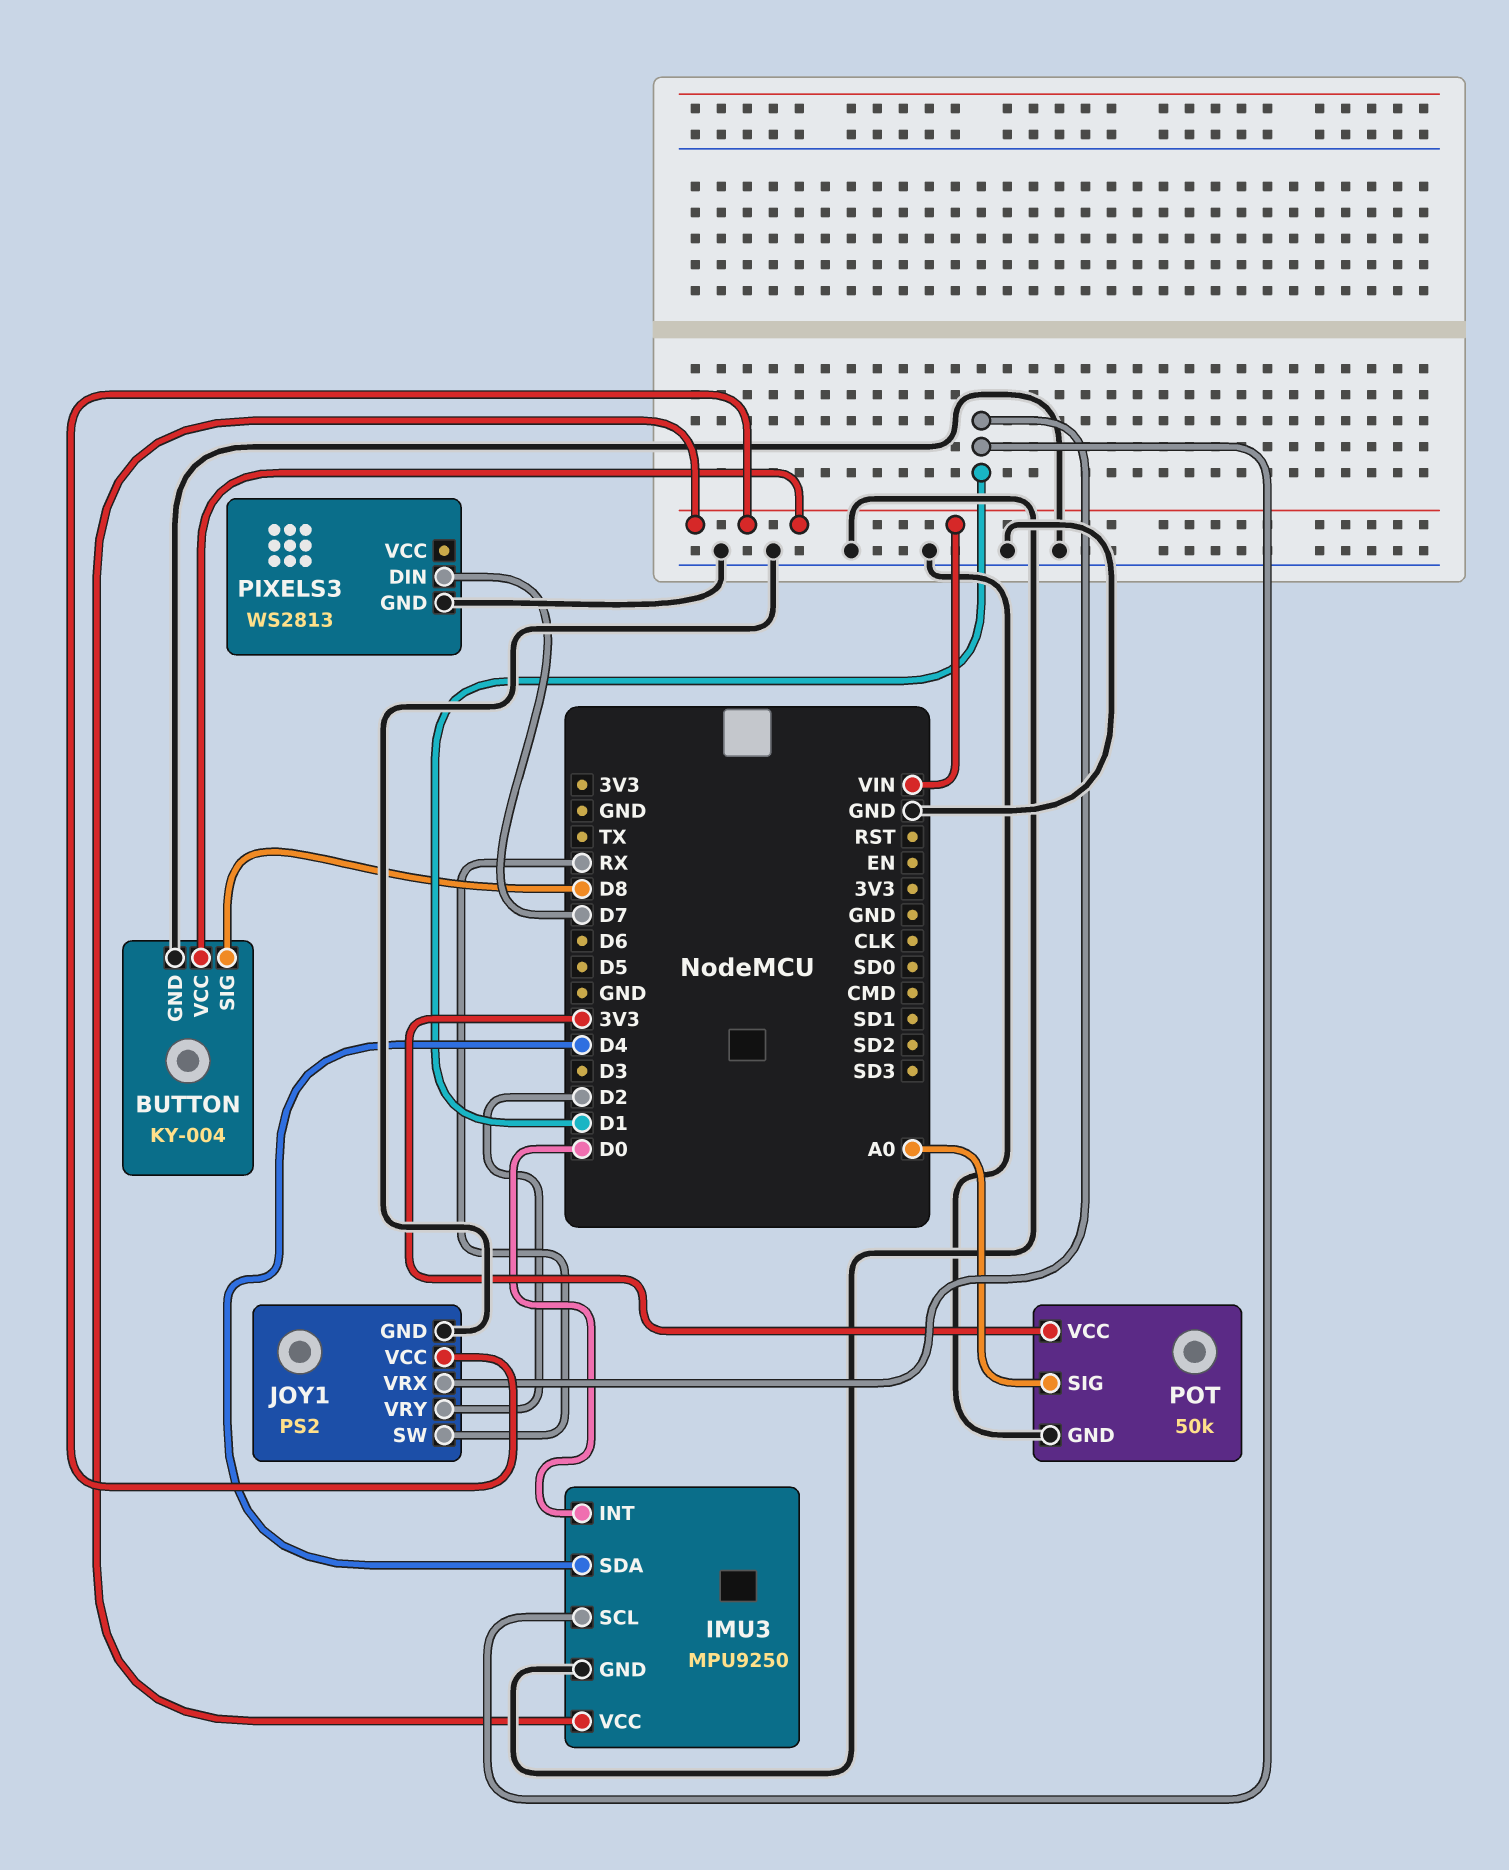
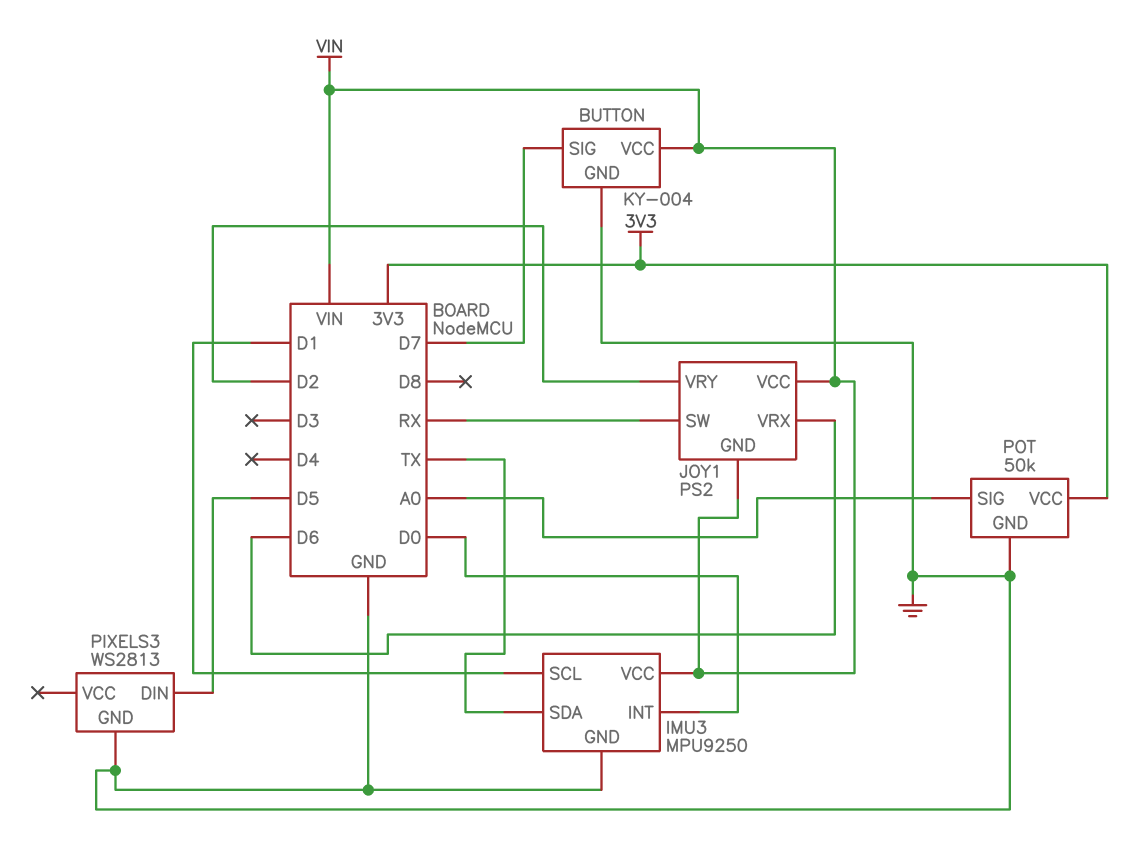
BUTTON pin SIG: D8 -> D7
IMU3 pin SDA: D4 -> TX
JOY1 pin GND: GND -> VIN
JOY1 pin VRX: D1 -> D6
PIXELS3 pin DIN: D7 -> D5

